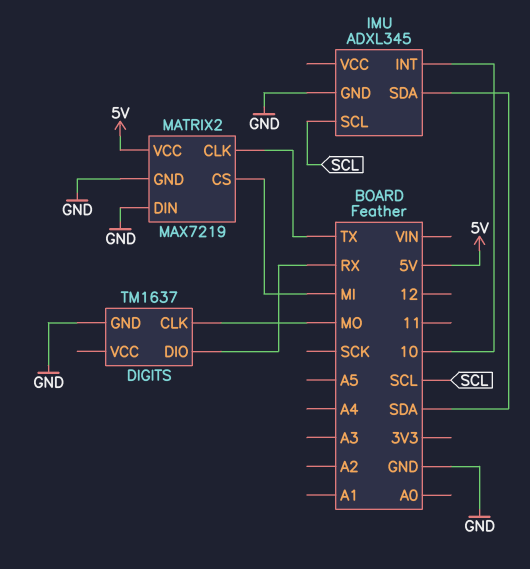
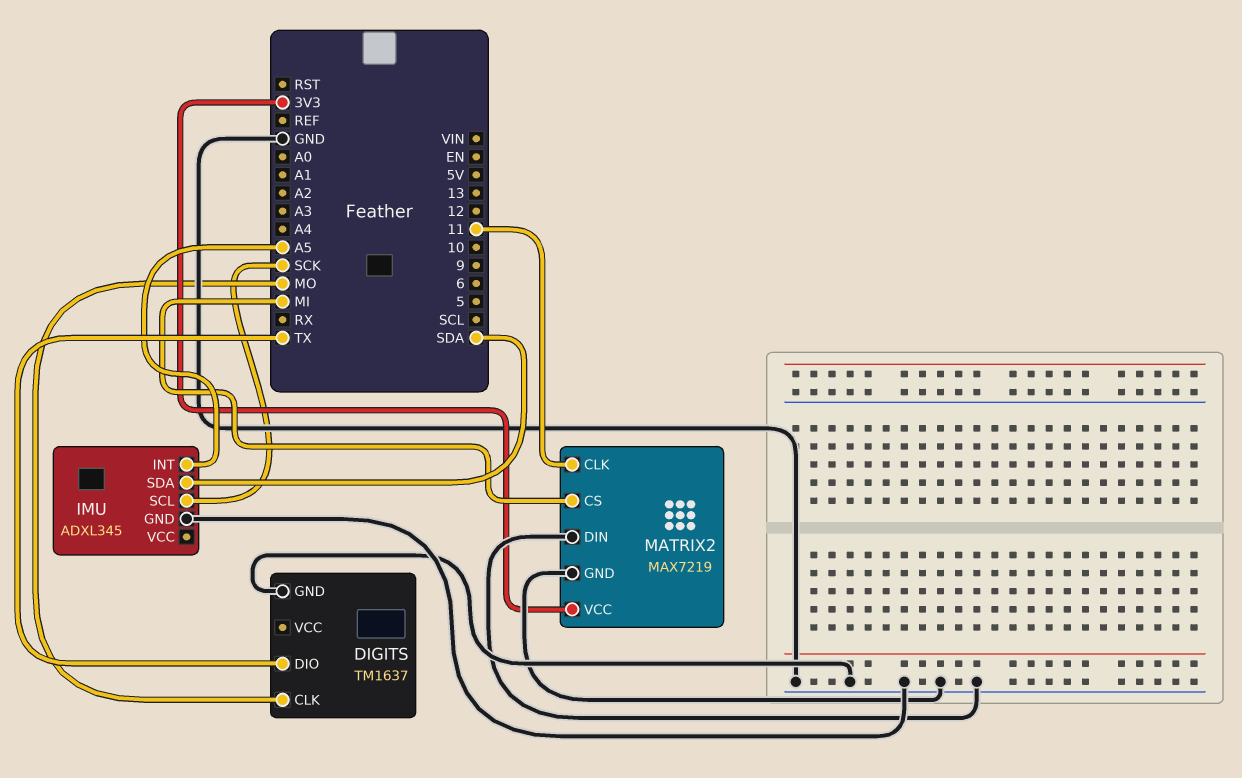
DIGITS pin DIO: RX -> TX
IMU pin INT: 10 -> A5
IMU pin SCL: SCL -> SCK
MATRIX2 pin CLK: TX -> 11
MATRIX2 pin VCC: 5V -> 3V3

